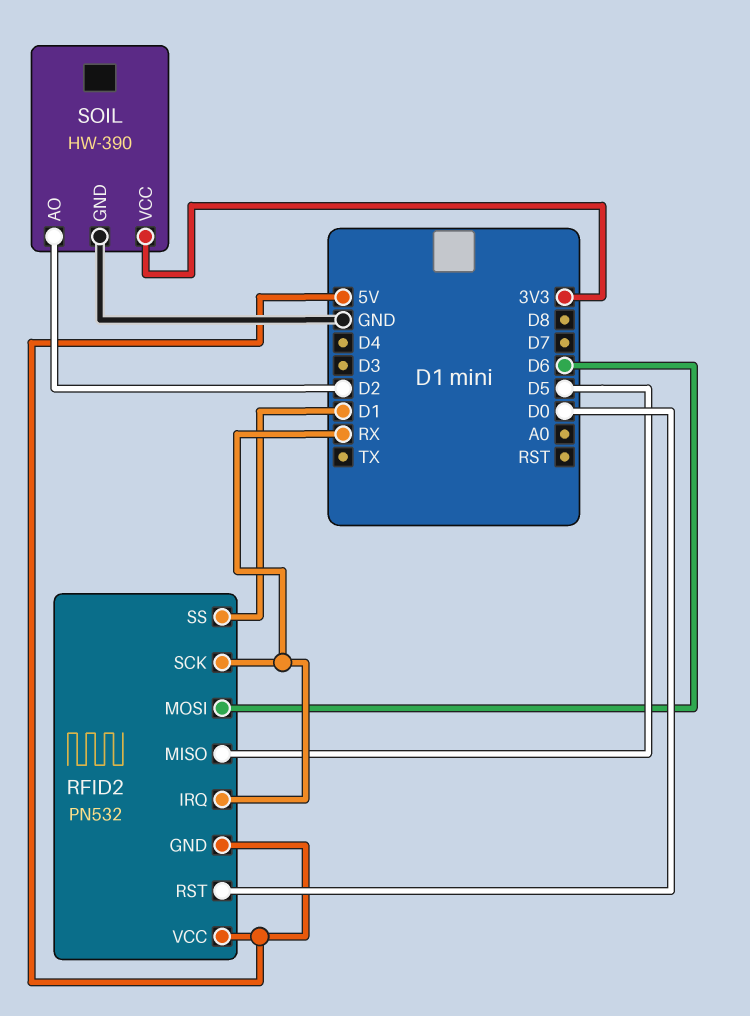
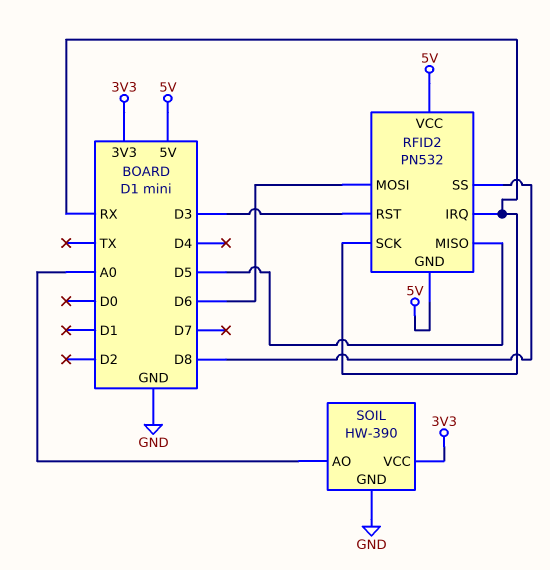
RFID2 pin RST: D0 -> D3
RFID2 pin SS: D1 -> D8
SOIL pin AO: D2 -> A0

